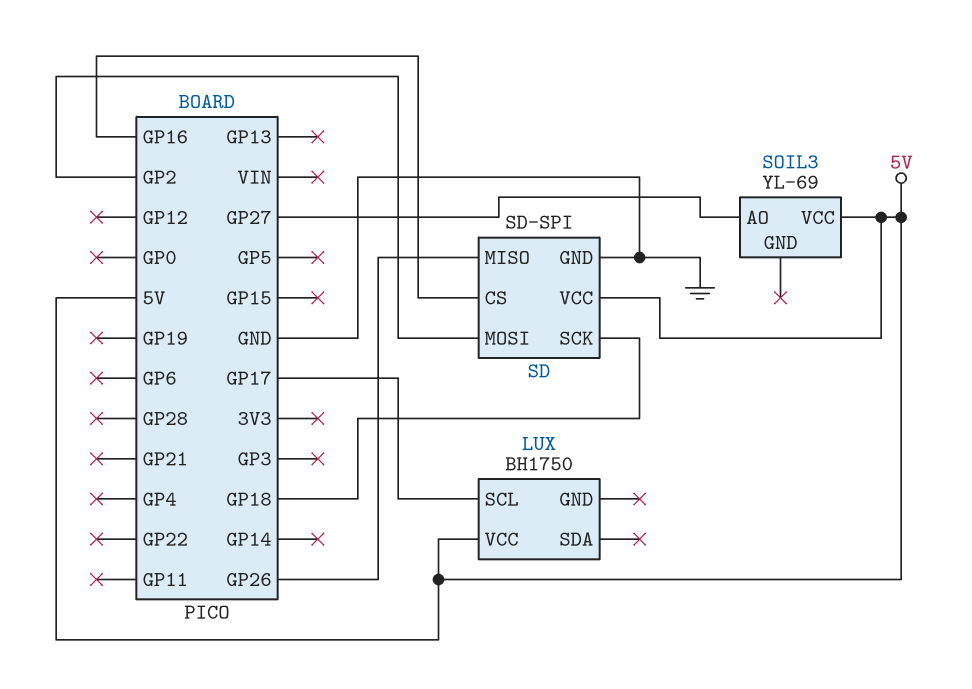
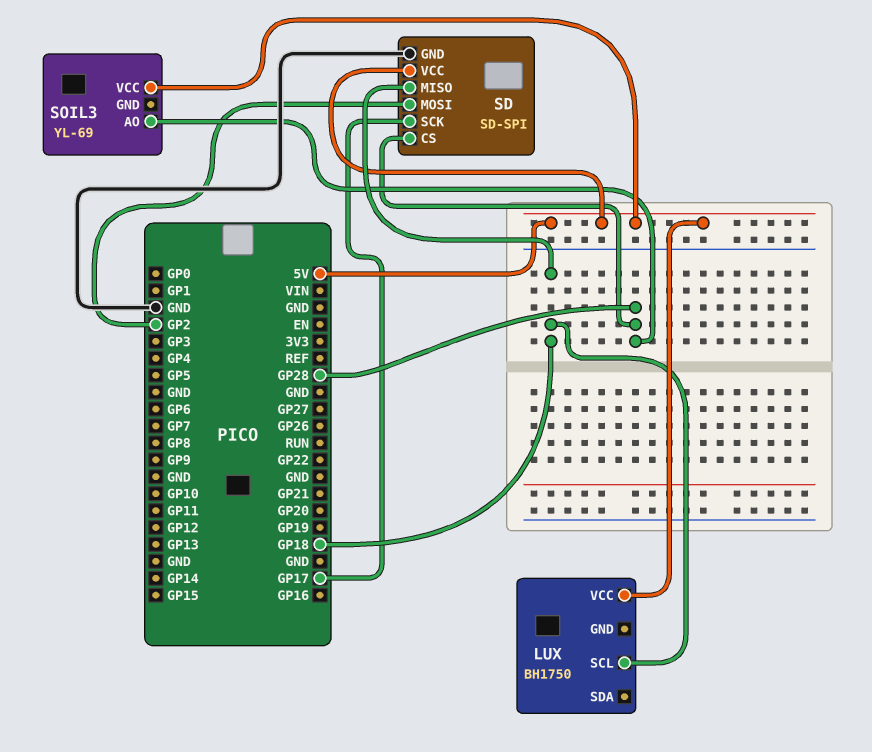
LUX pin SCL: GP17 -> GP18
SD pin CS: GP16 -> GP28
SD pin MISO: GP26 -> GP18
SD pin SCK: GP18 -> GP17
SOIL3 pin AO: GP27 -> GP28

